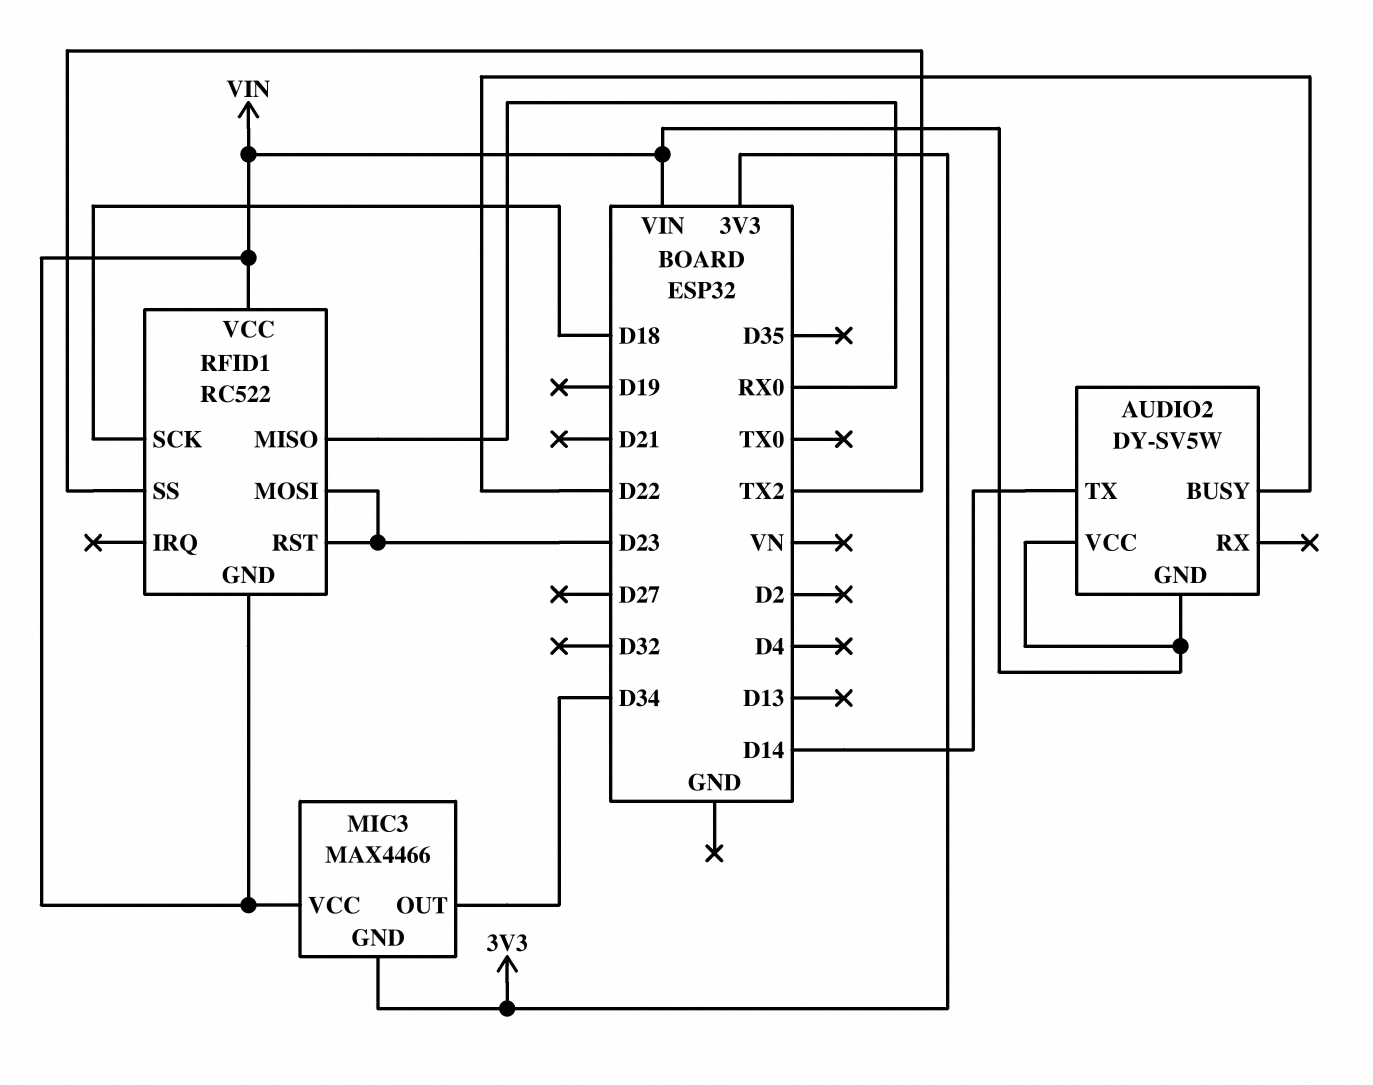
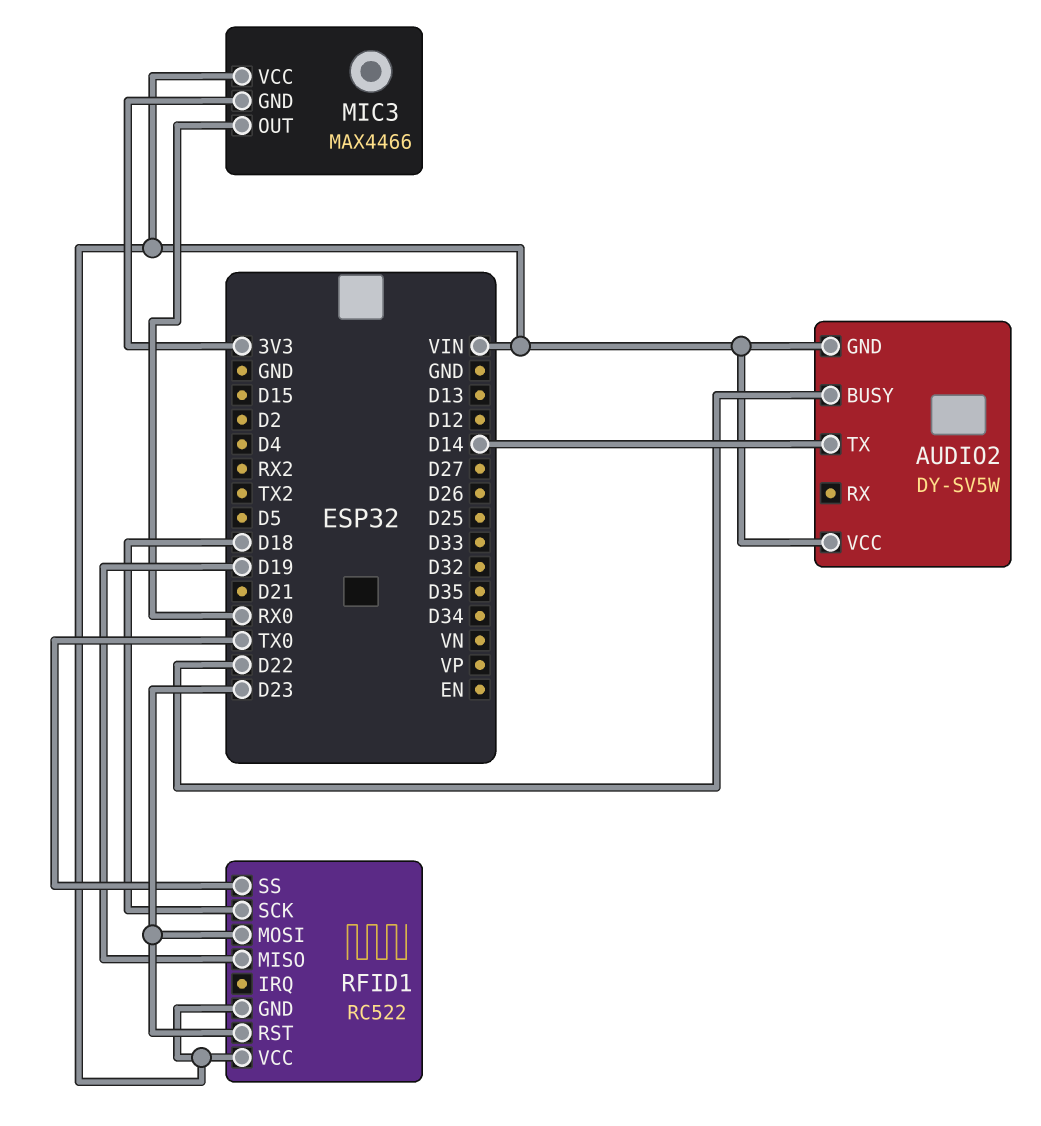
MIC3 pin OUT: D34 -> RX0
RFID1 pin MISO: RX0 -> D19
RFID1 pin SS: TX2 -> TX0

